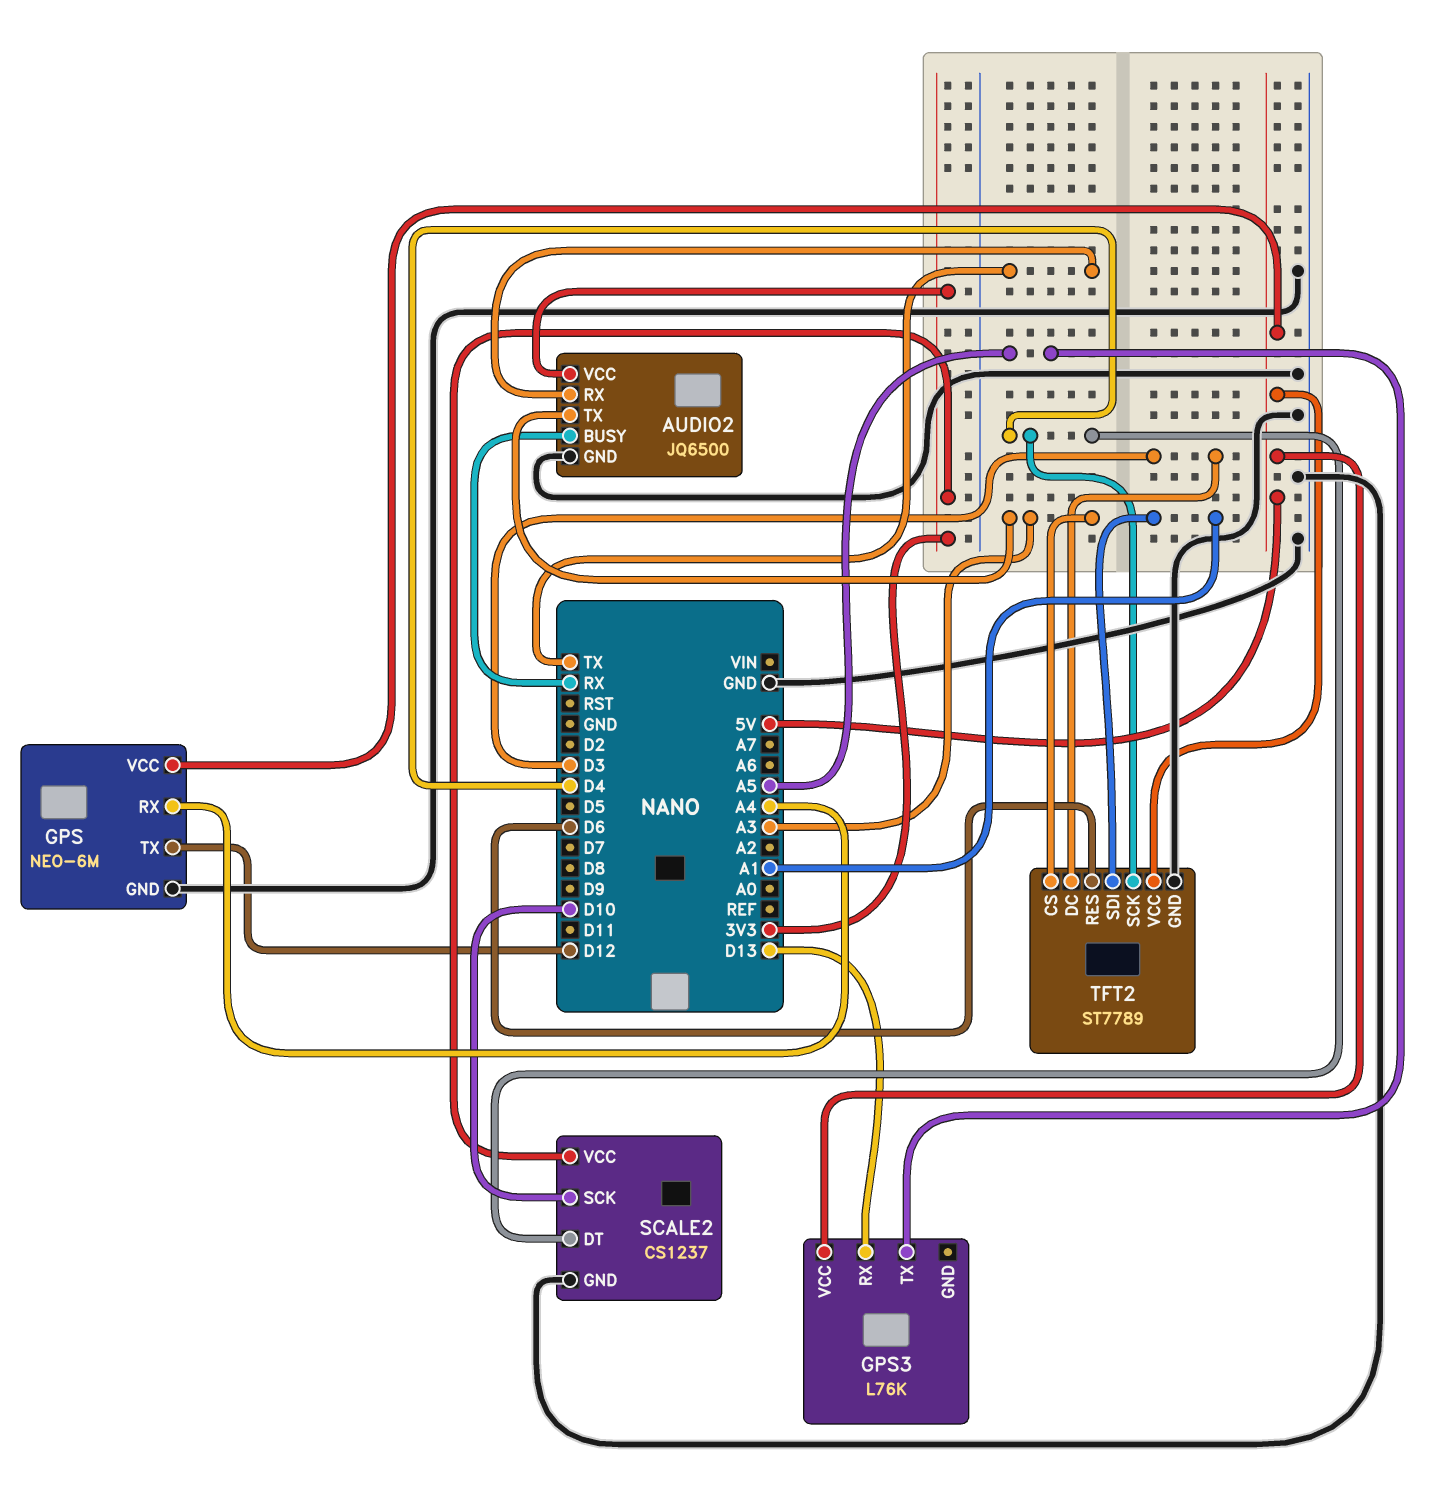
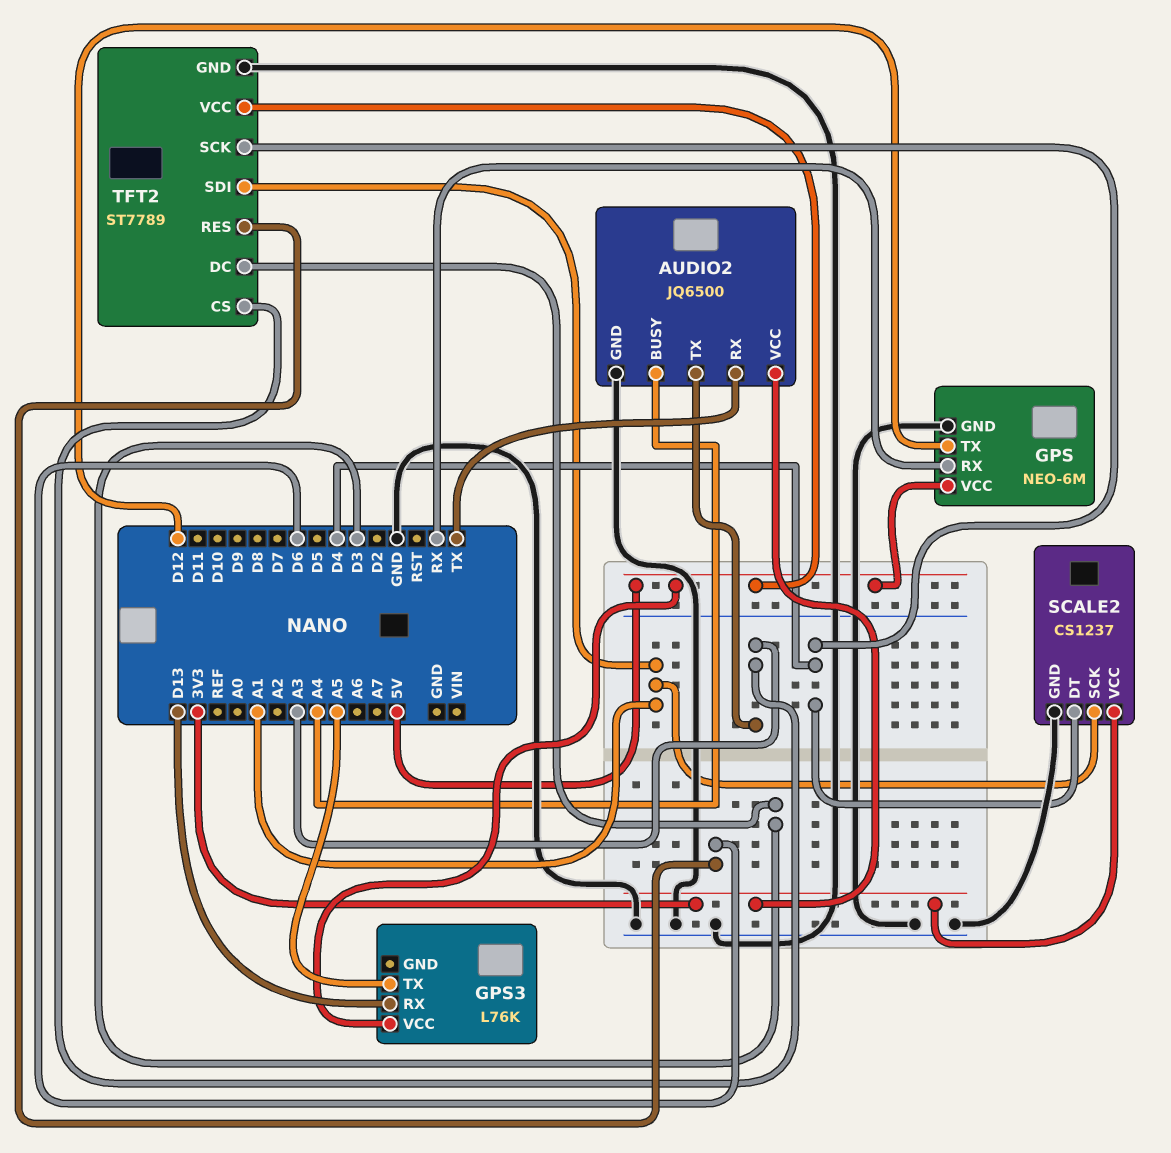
AUDIO2 pin BUSY: RX -> A4
GPS pin RX: A4 -> RX
SCALE2 pin SCK: D10 -> A1

